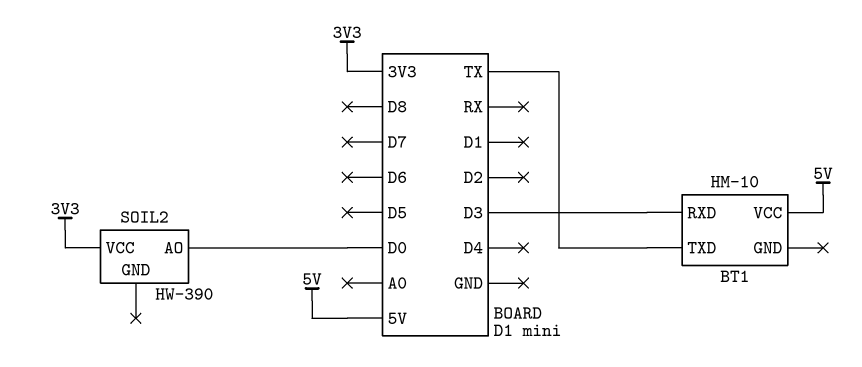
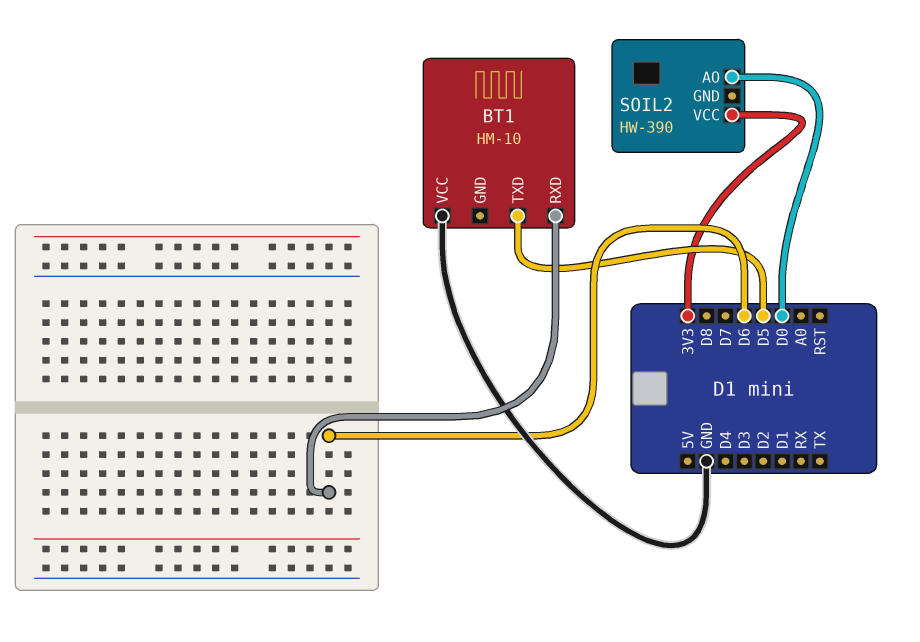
BT1 pin RXD: D3 -> D6
BT1 pin TXD: TX -> D5
BT1 pin VCC: 5V -> GND

